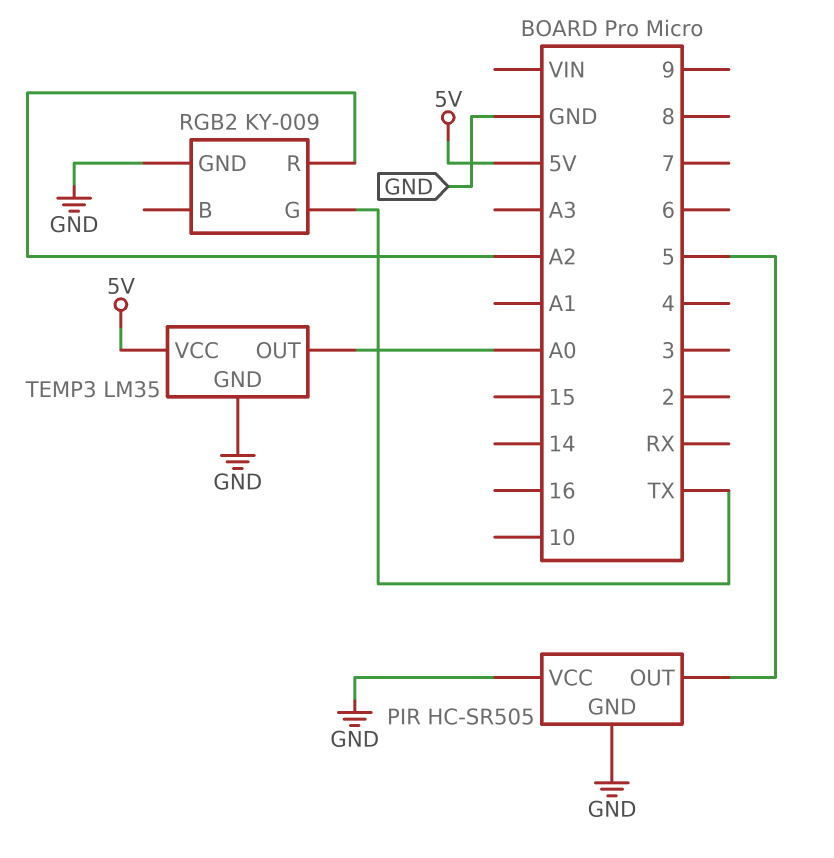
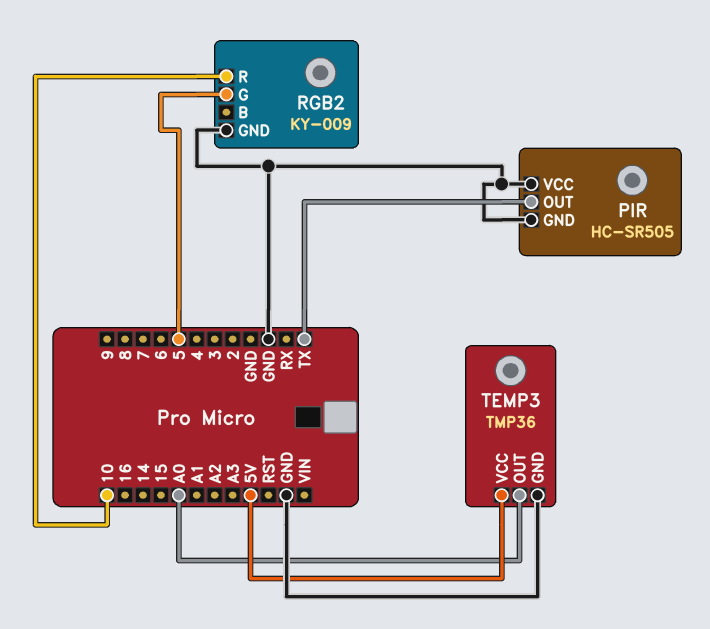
PIR pin OUT: 5 -> TX
RGB2 pin G: TX -> 5
RGB2 pin R: A2 -> 10
TEMP3: LM35 -> TMP36

